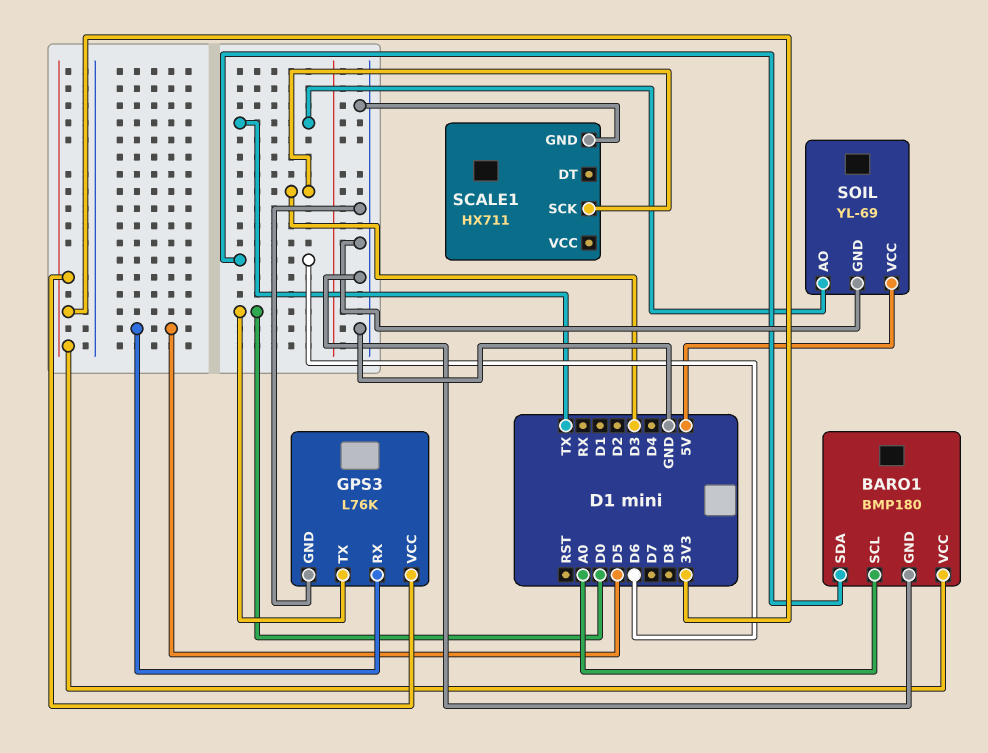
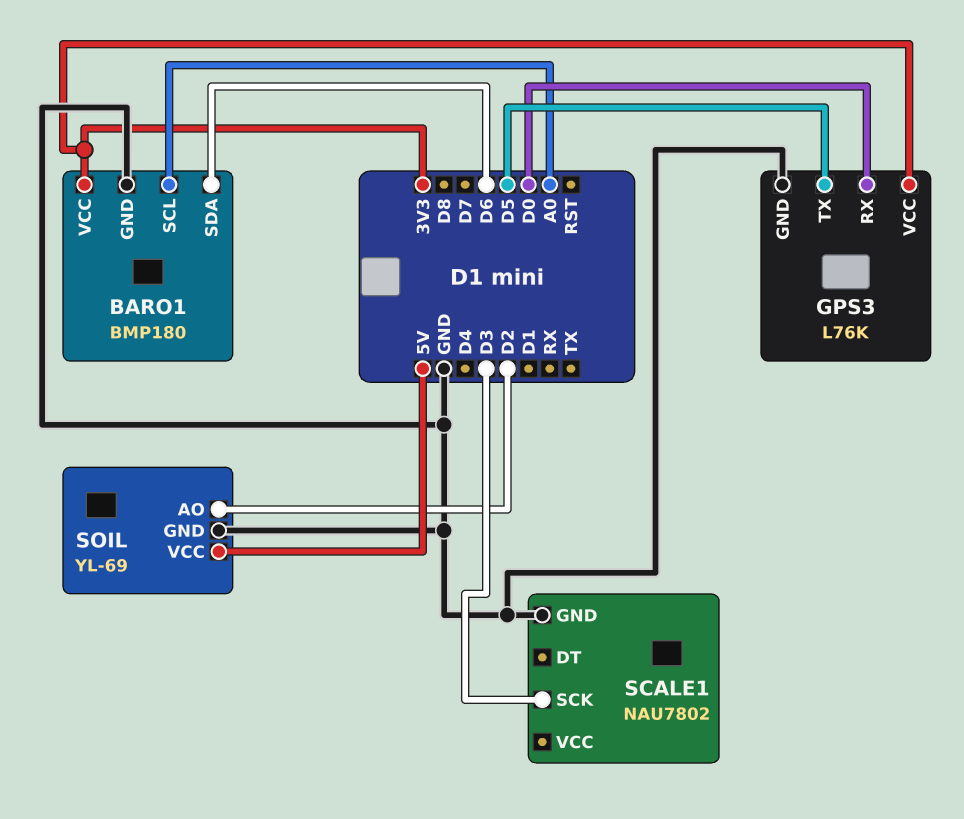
GPS3 pin RX: D5 -> D0
GPS3 pin TX: D0 -> D5
SCALE1: HX711 -> NAU7802
SOIL pin AO: TX -> D2

